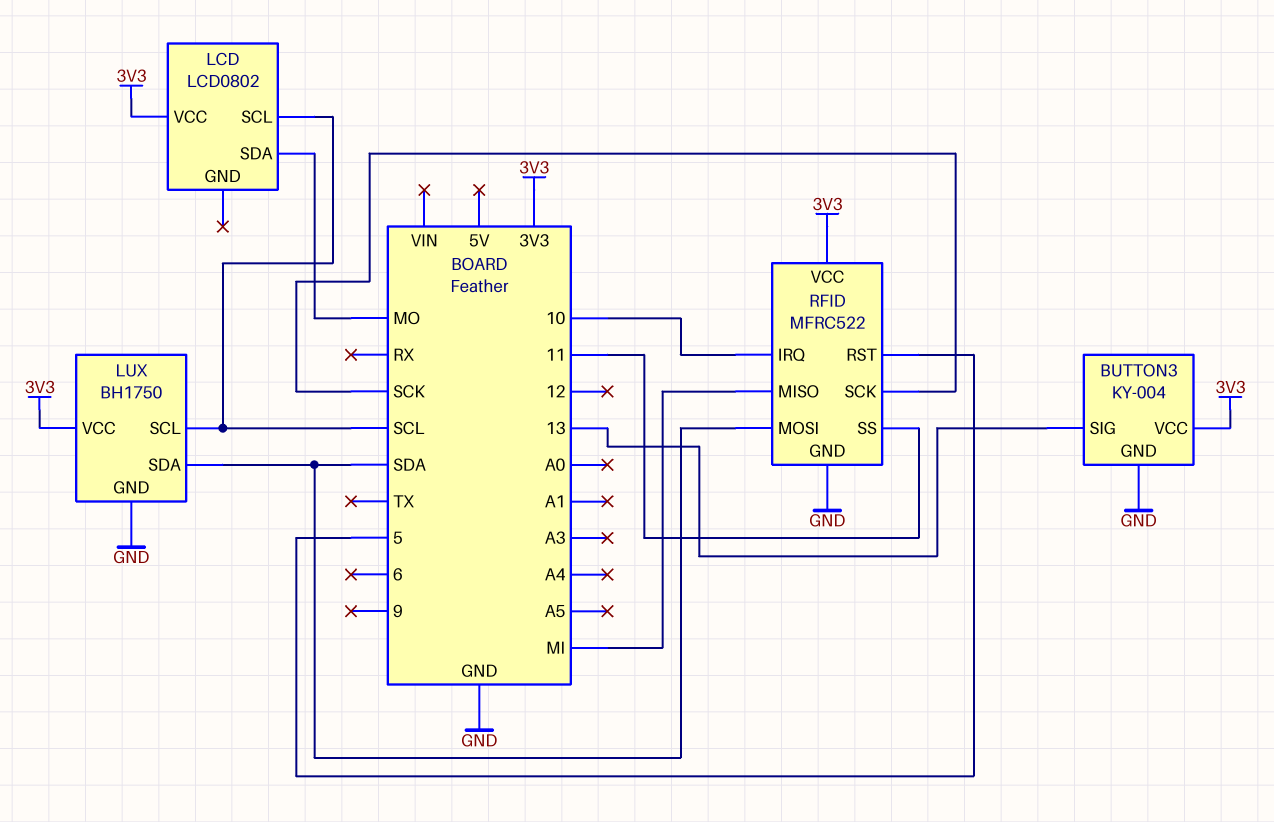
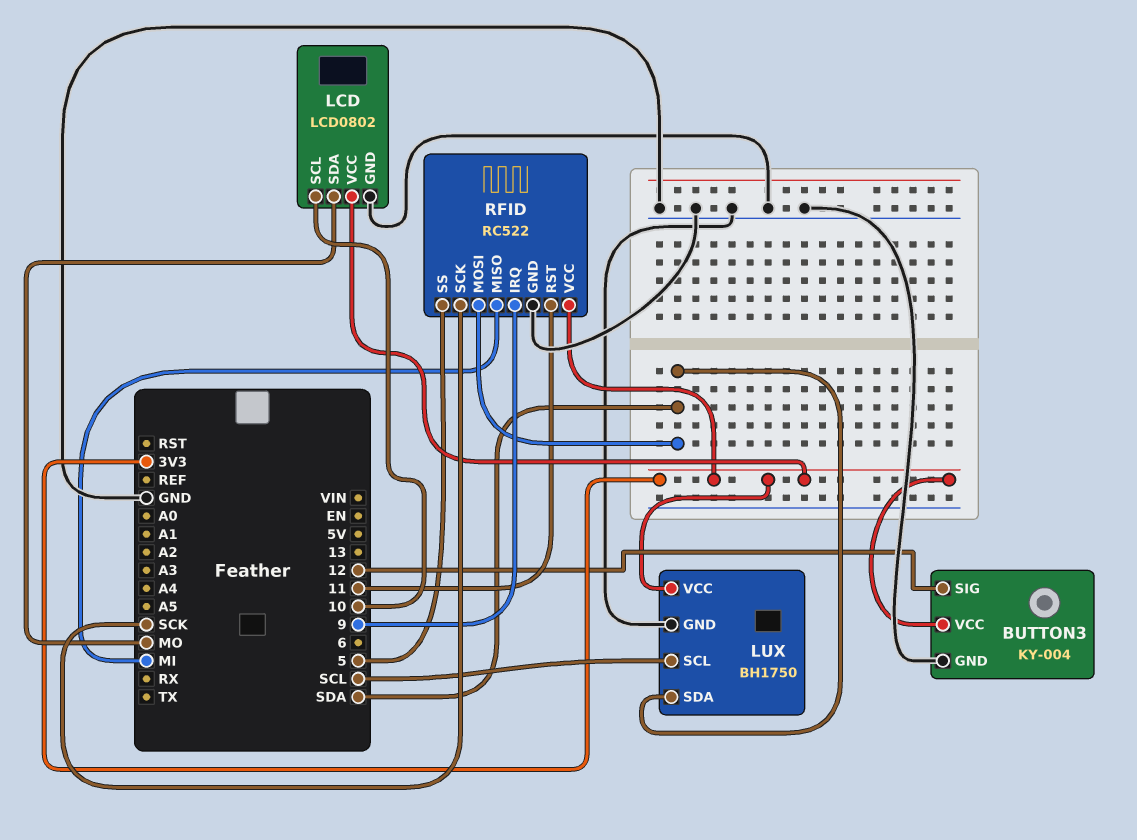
BUTTON3 pin SIG: 13 -> 12
LCD pin GND: none -> GND
LCD pin SCL: SCL -> 10
RFID: MFRC522 -> RC522
RFID pin IRQ: 10 -> 9
RFID pin RST: 5 -> 11
RFID pin SS: 11 -> 5

